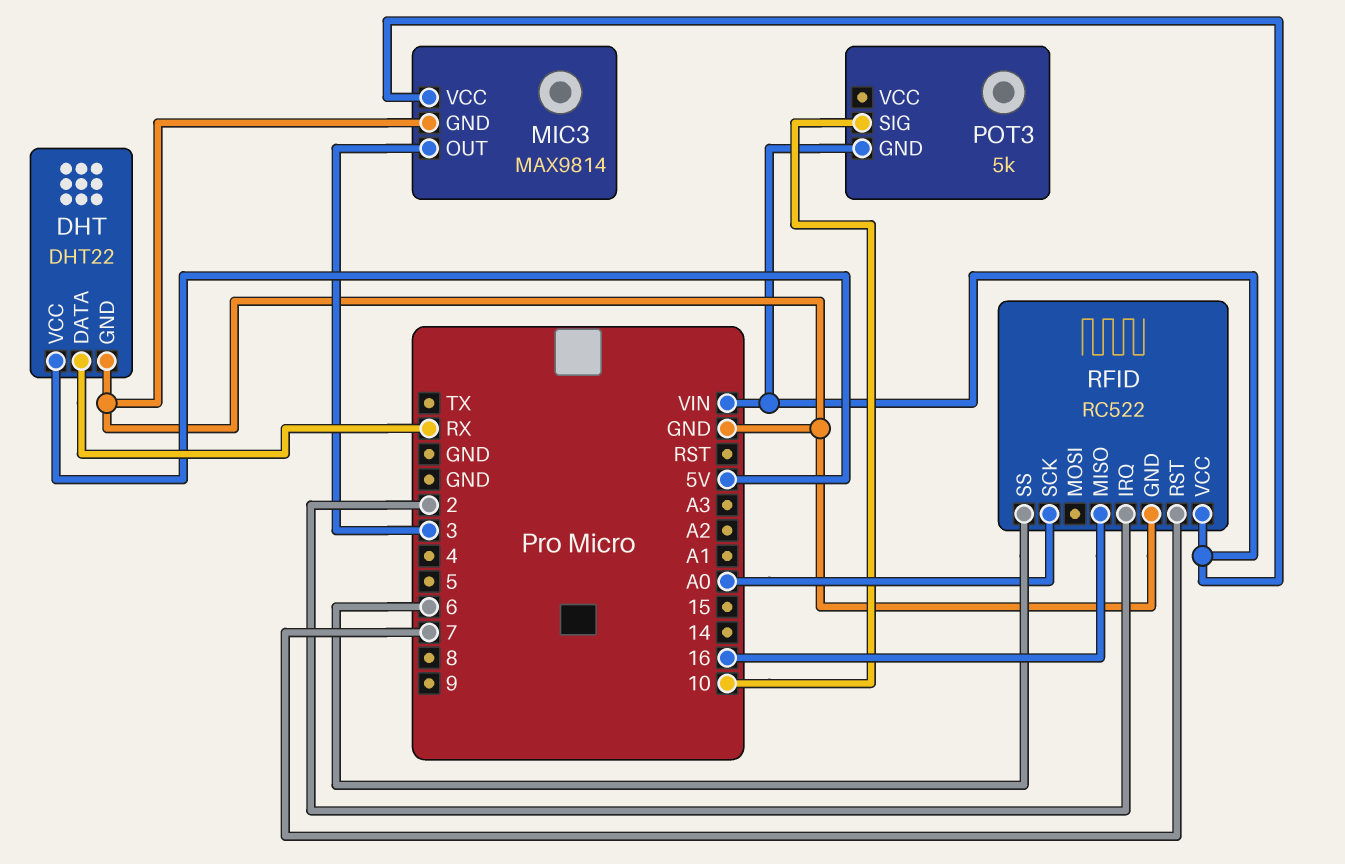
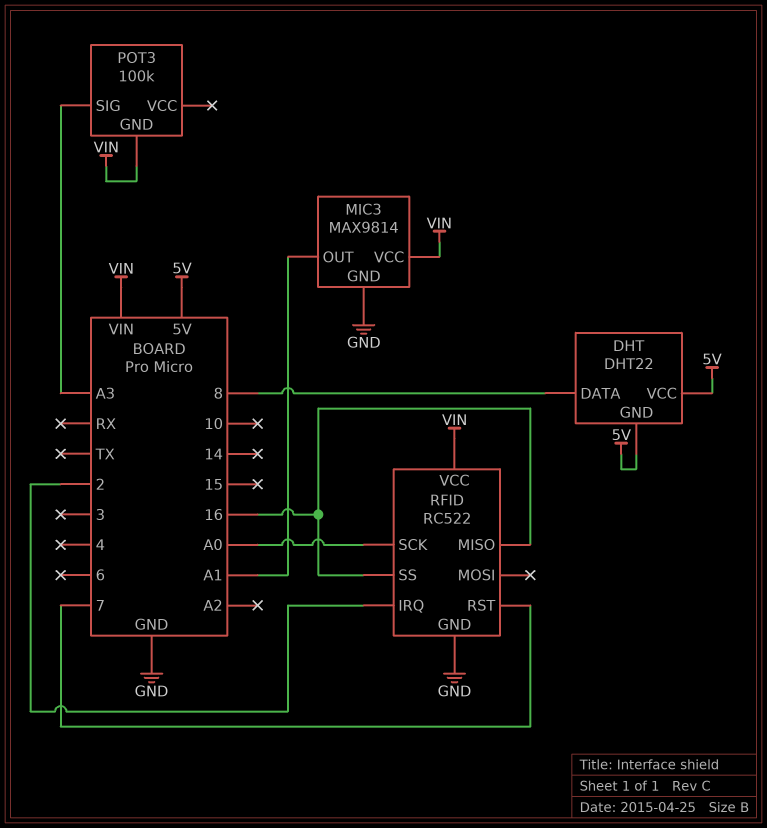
DHT pin DATA: RX -> 8
DHT pin GND: GND -> 5V
MIC3 pin OUT: 3 -> A1
POT3: 5k -> 100k
POT3 pin SIG: 10 -> A3
RFID pin SS: 6 -> 16

